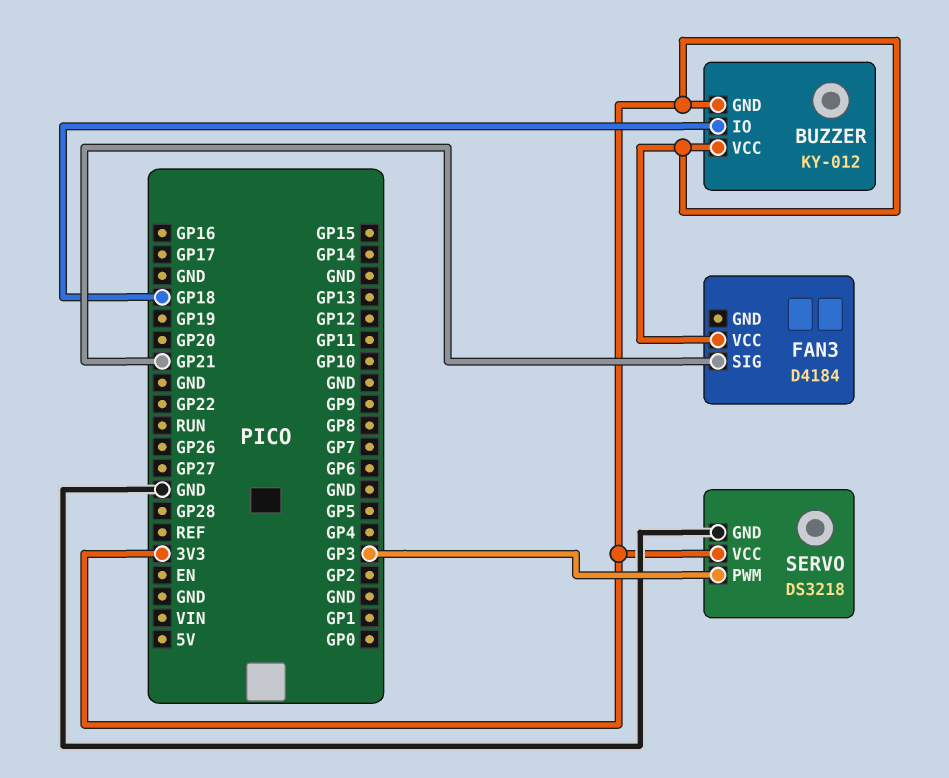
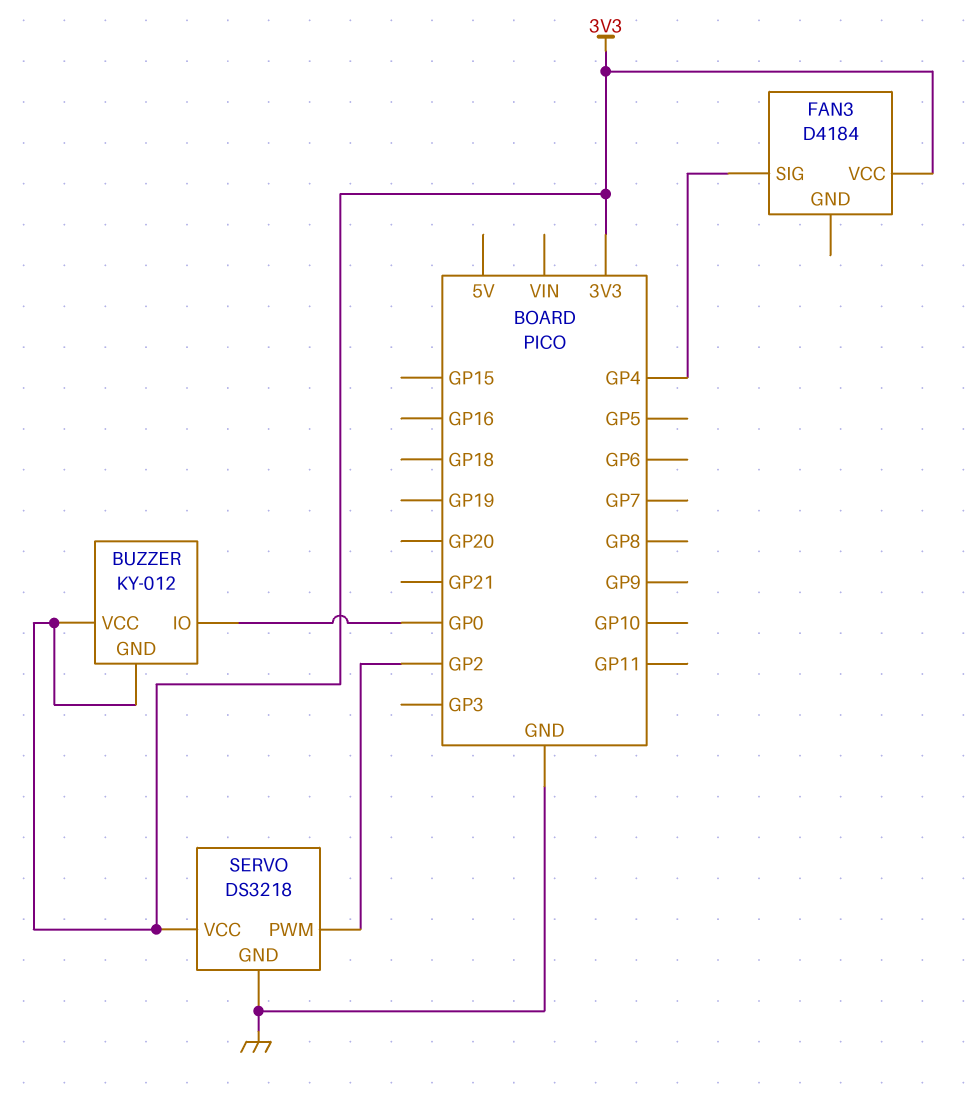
BUZZER pin IO: GP18 -> GP0
FAN3 pin SIG: GP21 -> GP4
SERVO pin PWM: GP3 -> GP2

